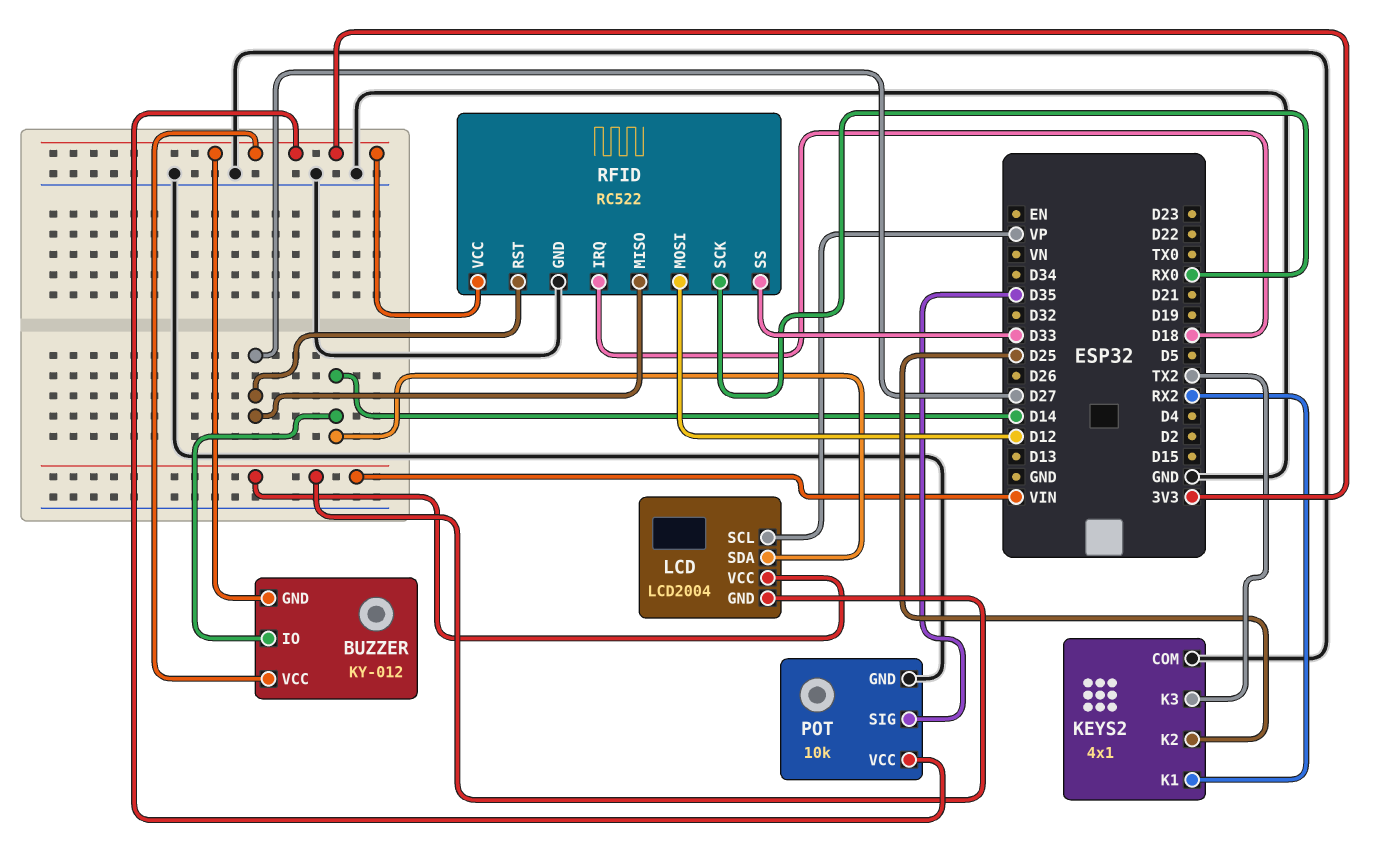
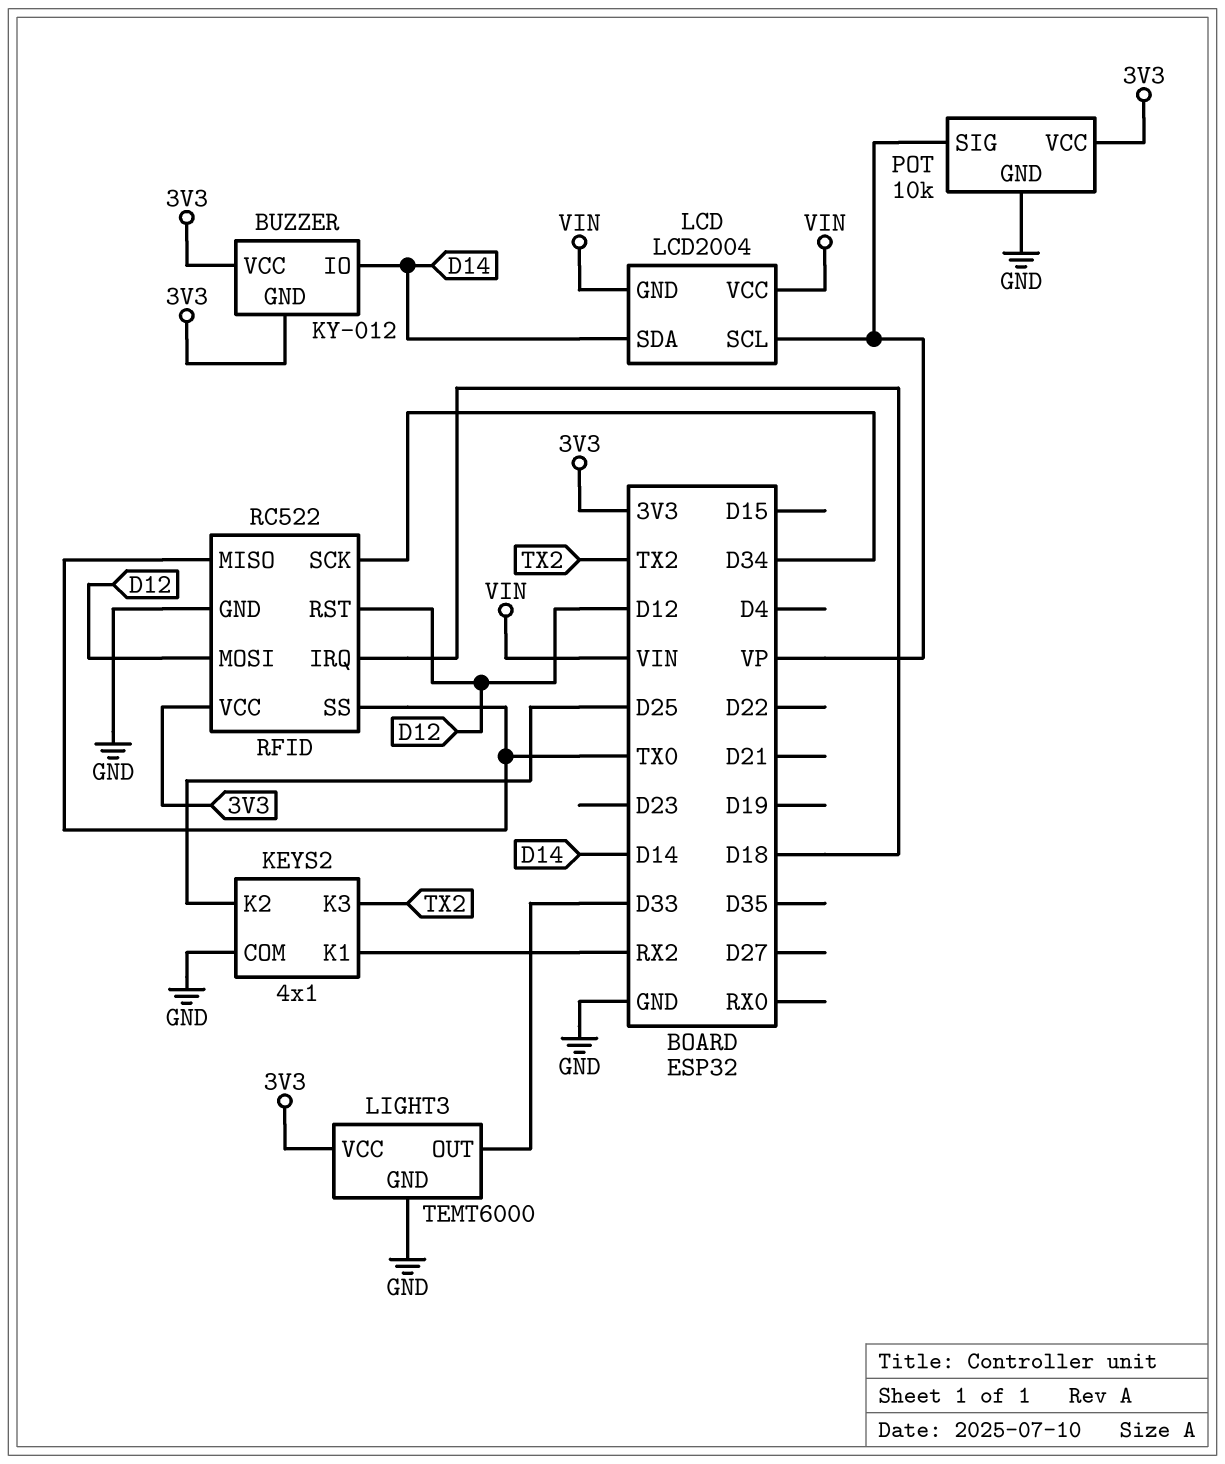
LIGHT3: none -> TEMT6000
LIGHT3 pin GND: none -> GND
LIGHT3 pin OUT: none -> D33
LIGHT3 pin VCC: none -> 3V3
POT pin SIG: D35 -> VP
RFID pin MISO: D27 -> TX0
RFID pin RST: D27 -> D12
RFID pin SCK: RX0 -> D34
RFID pin SS: D33 -> TX0

